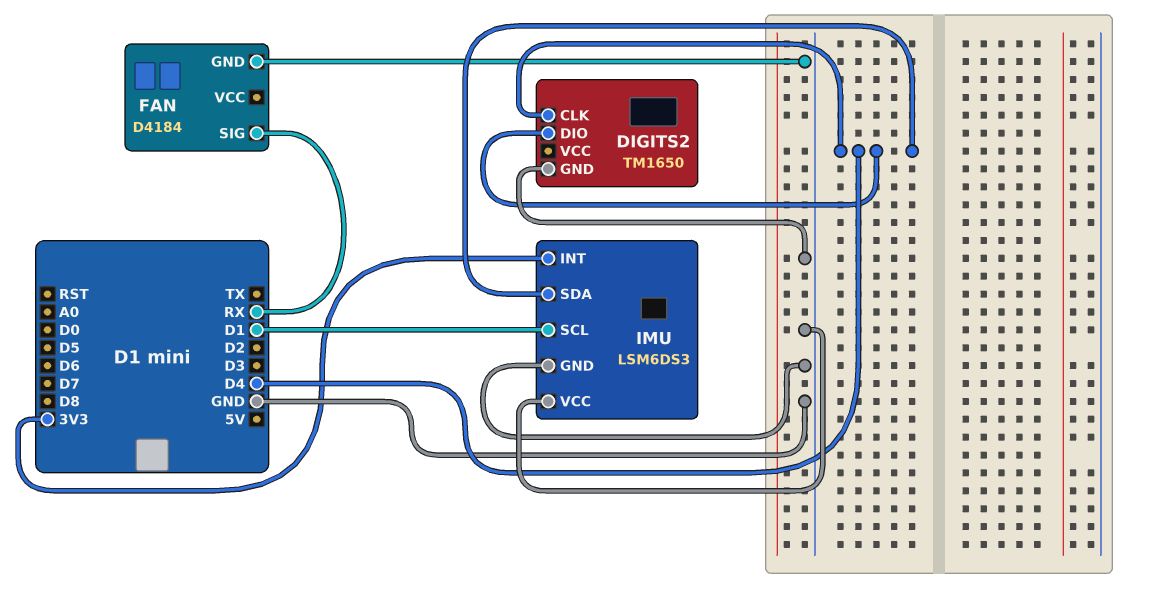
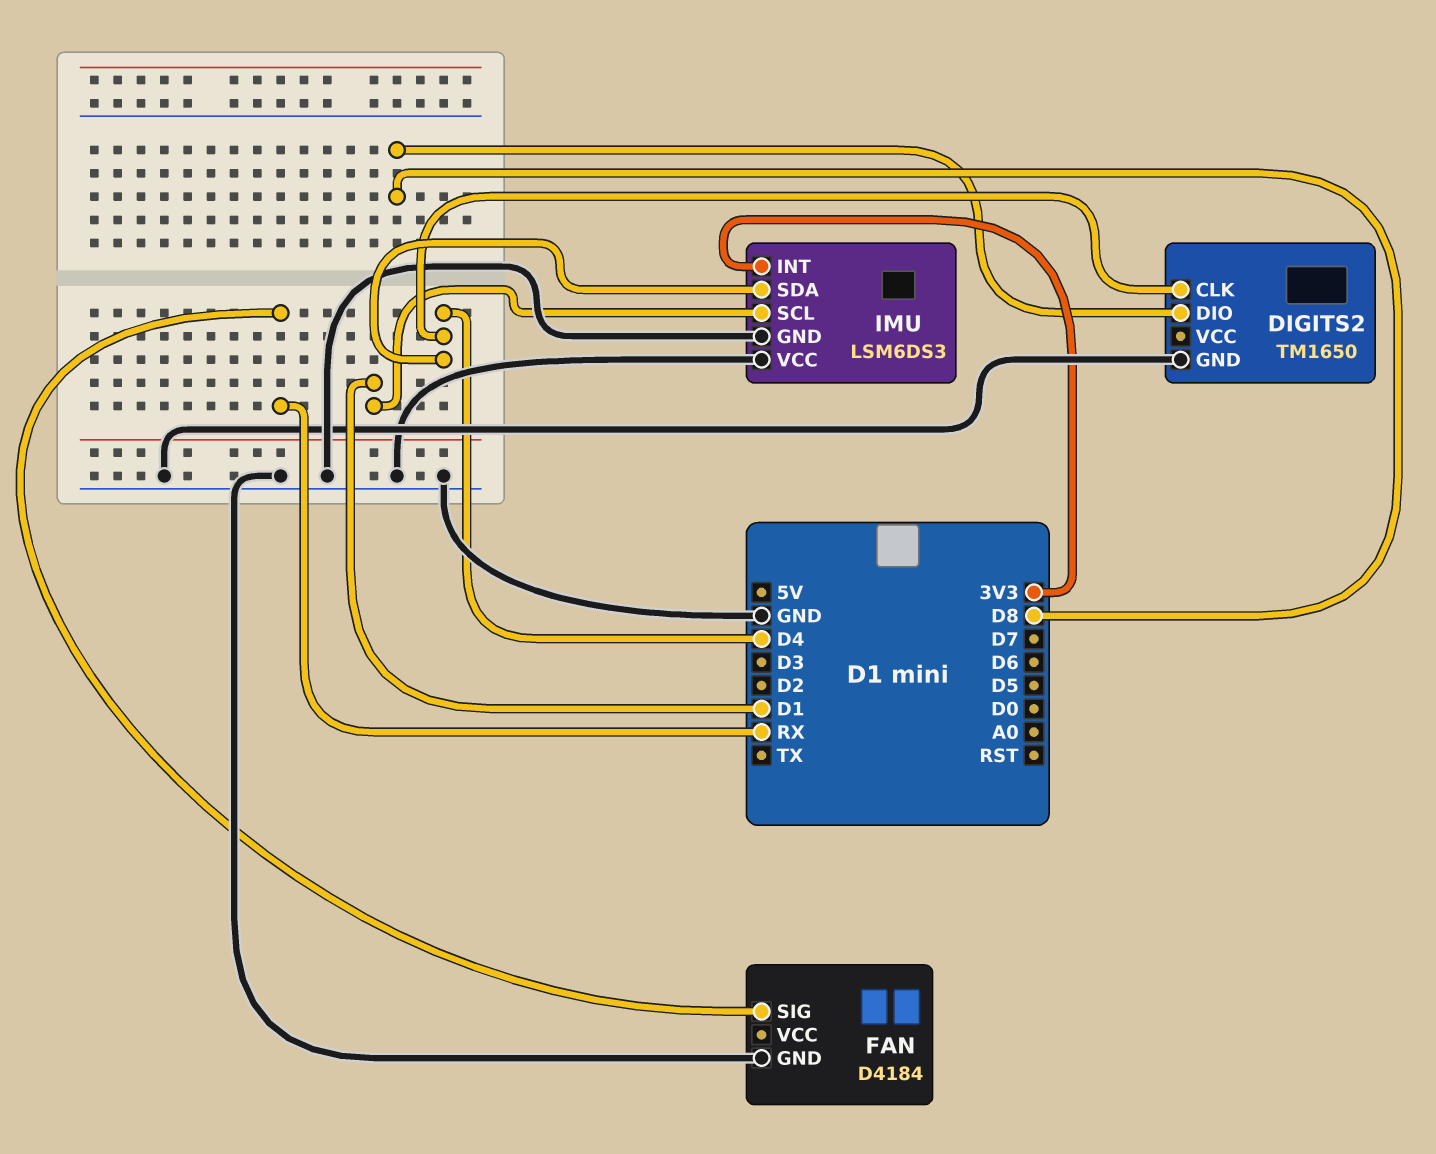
DIGITS2 pin DIO: D4 -> D8

